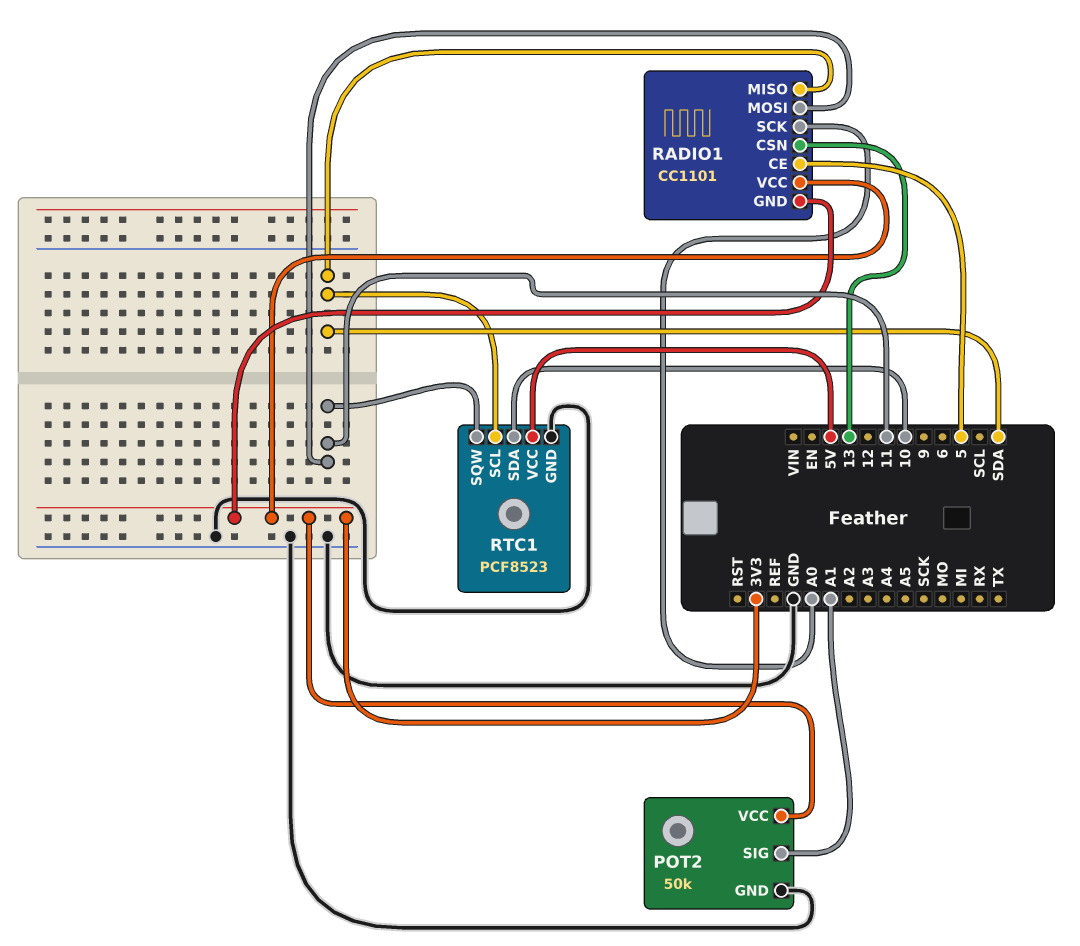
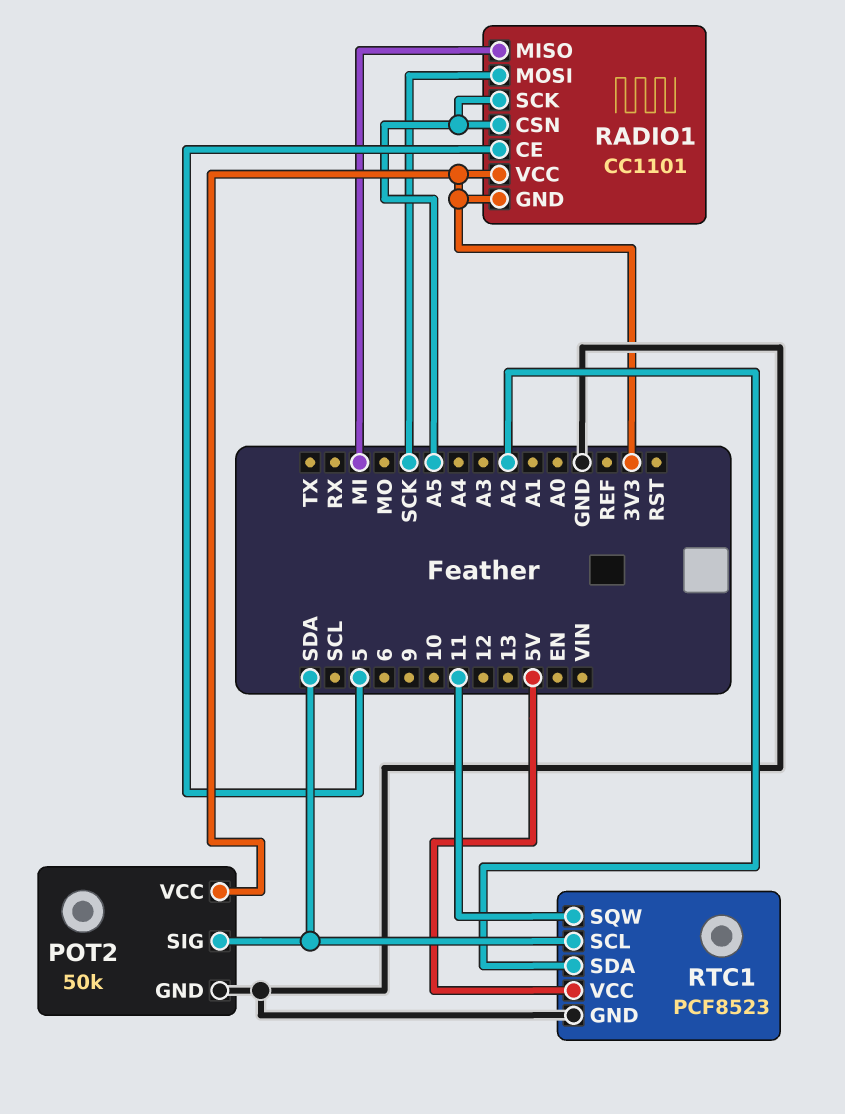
POT2 pin SIG: A1 -> SDA
RADIO1 pin CSN: 13 -> A5
RADIO1 pin MISO: SDA -> MI
RADIO1 pin MOSI: 11 -> SCK
RADIO1 pin SCK: A0 -> A5
RTC1 pin SDA: 10 -> A2

